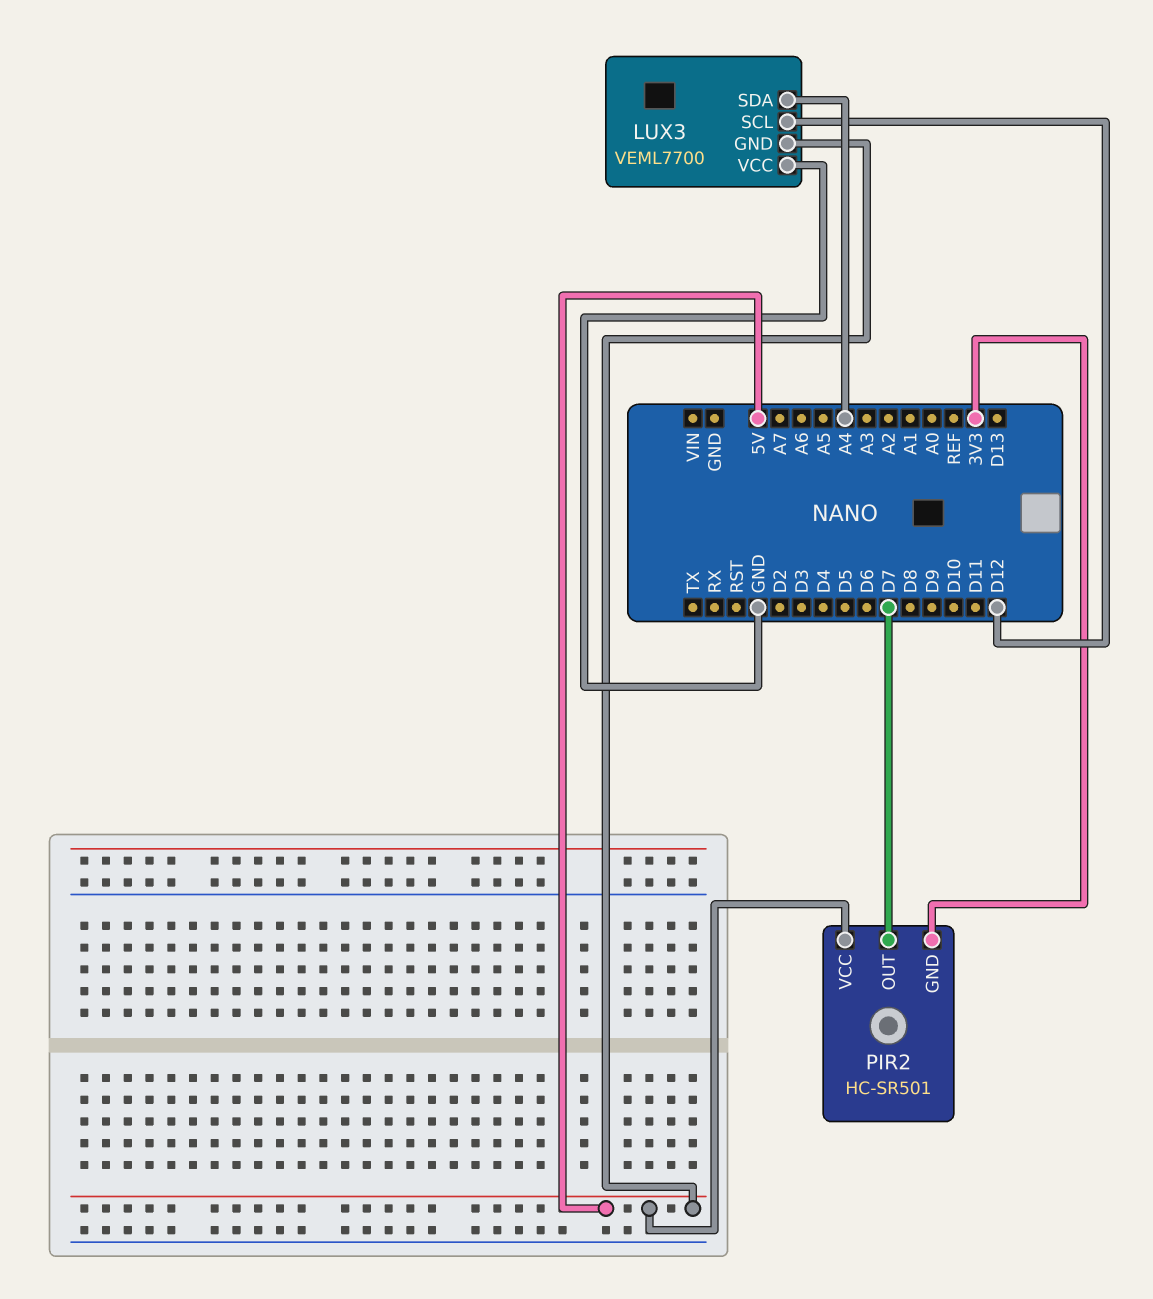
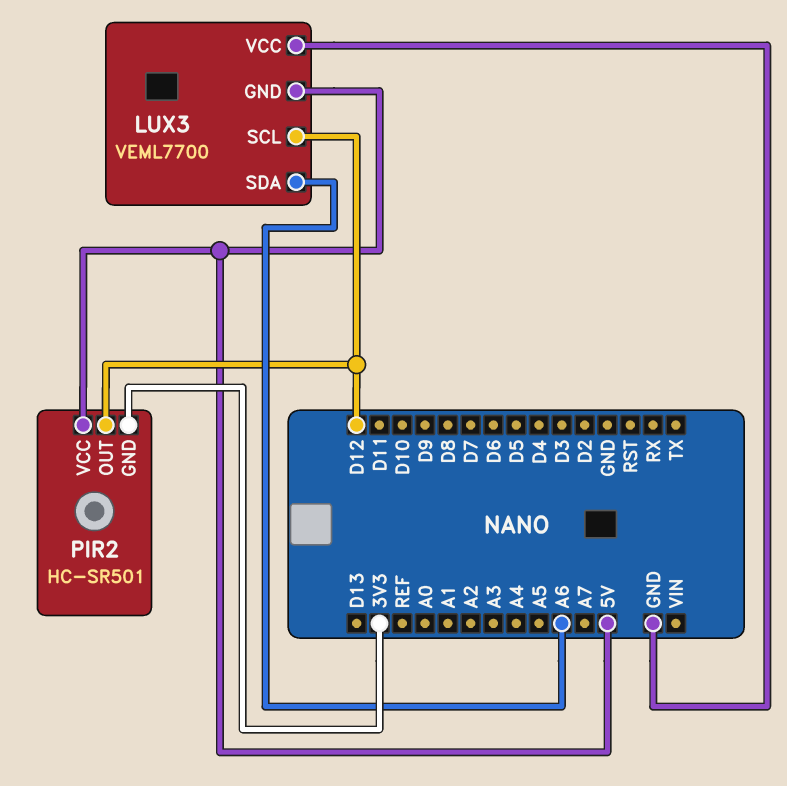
LUX3 pin SDA: A4 -> A6
PIR2 pin OUT: D7 -> D12

